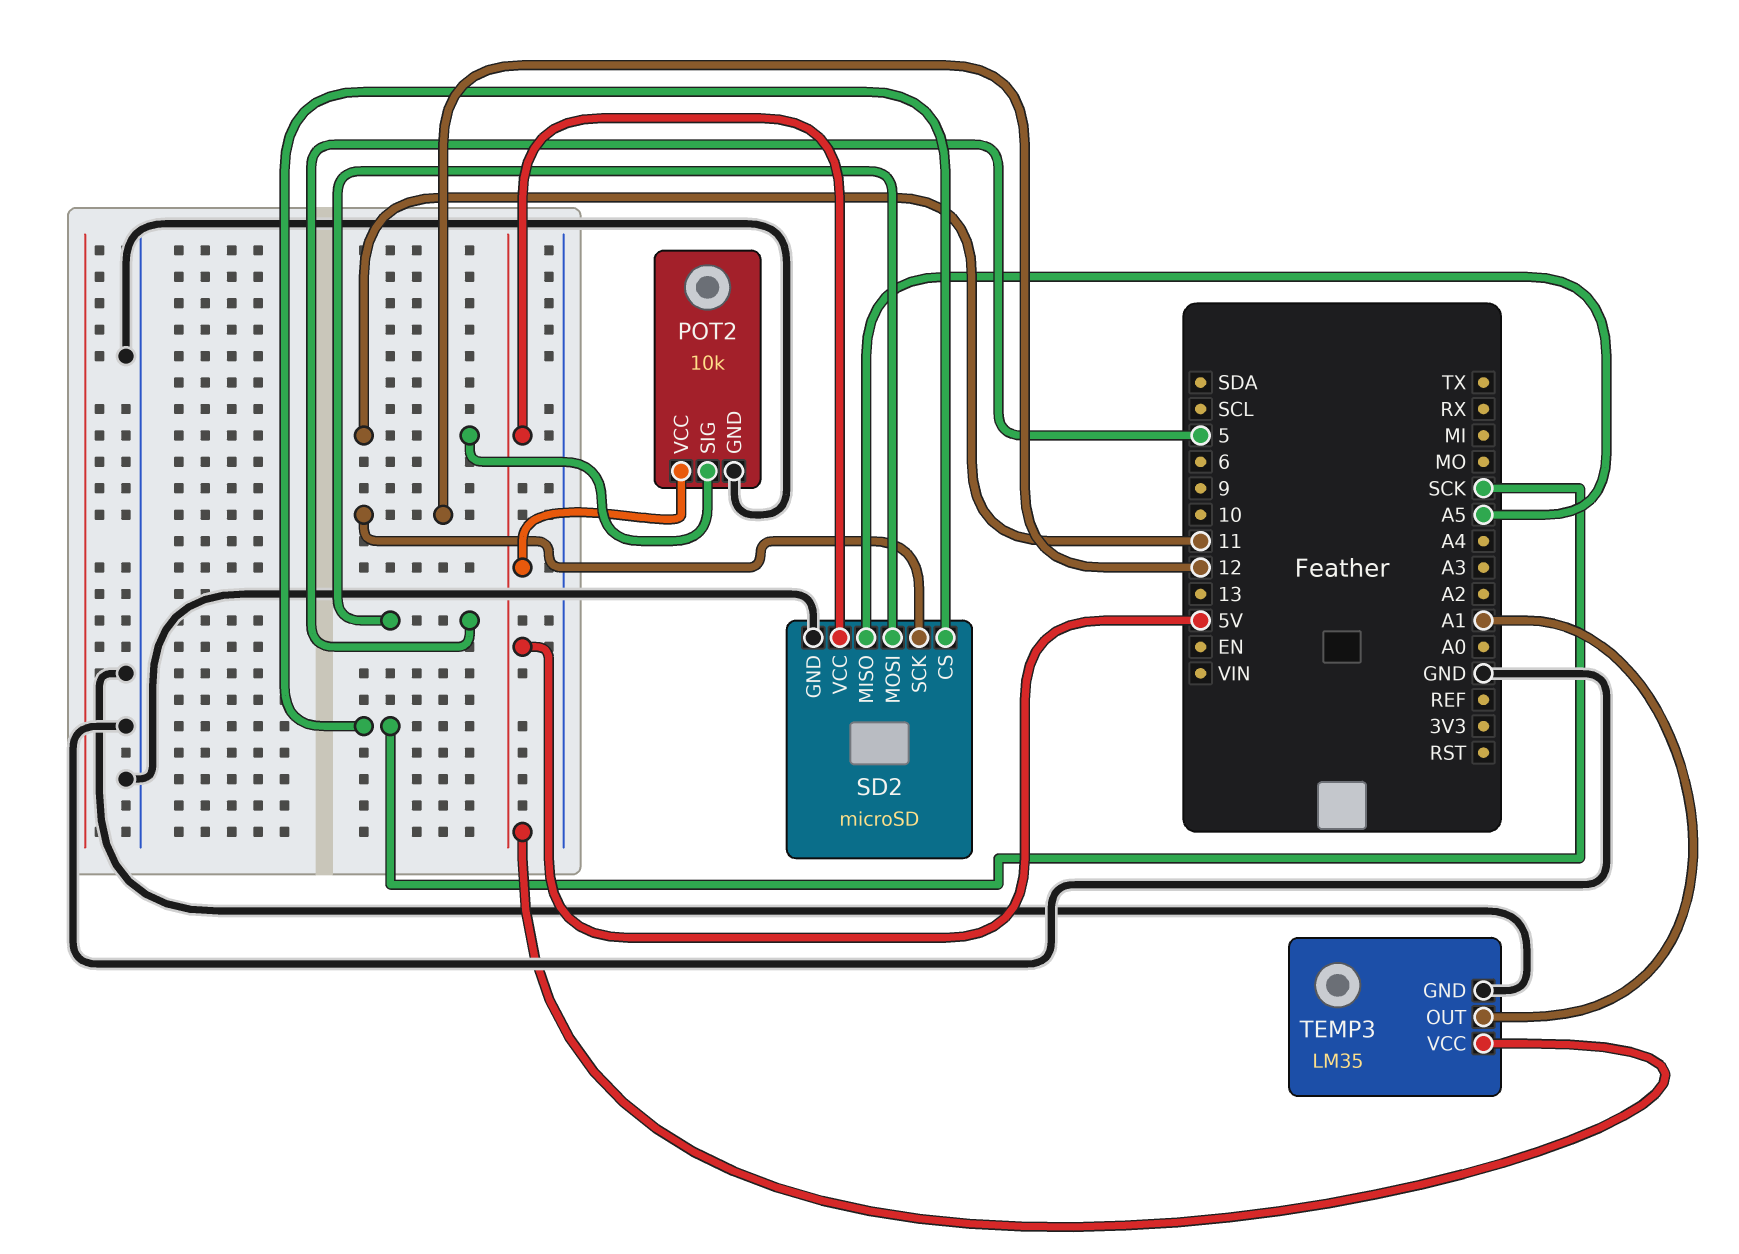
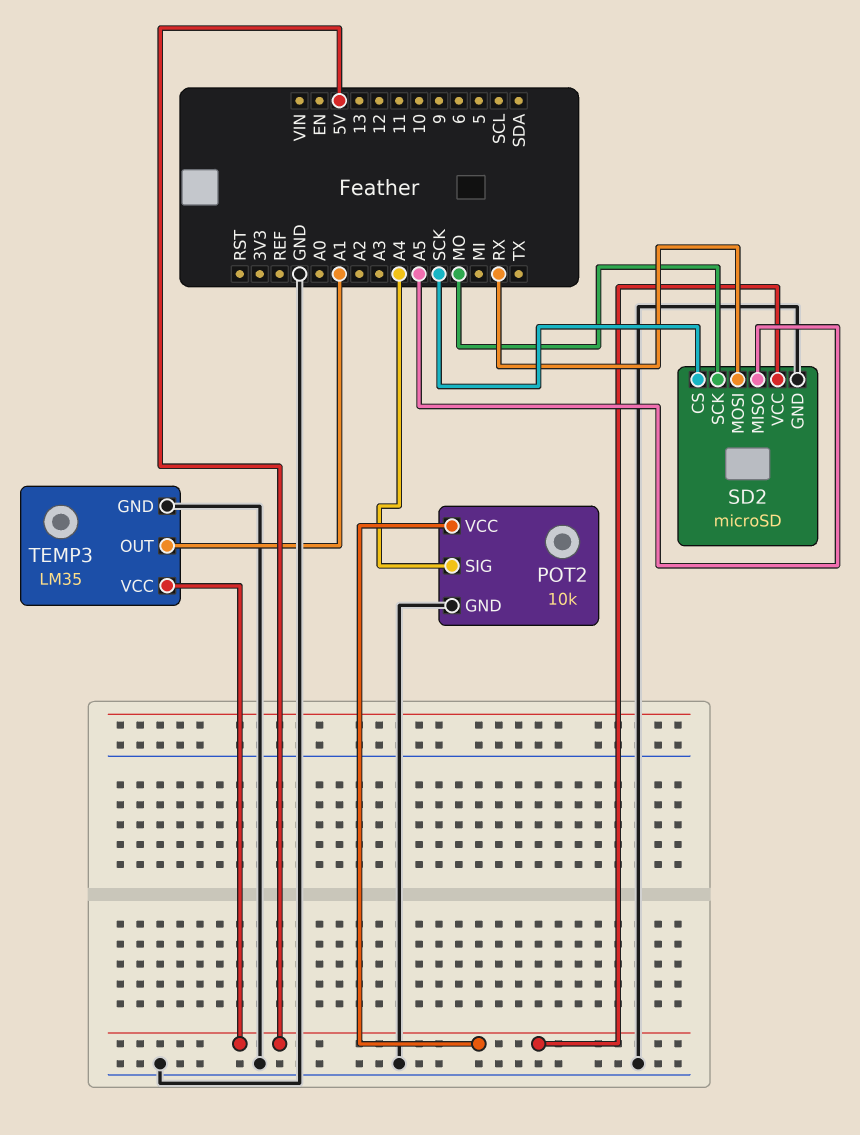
POT2 pin SIG: 11 -> A4
SD2 pin MOSI: 5 -> RX
SD2 pin SCK: 12 -> MO

